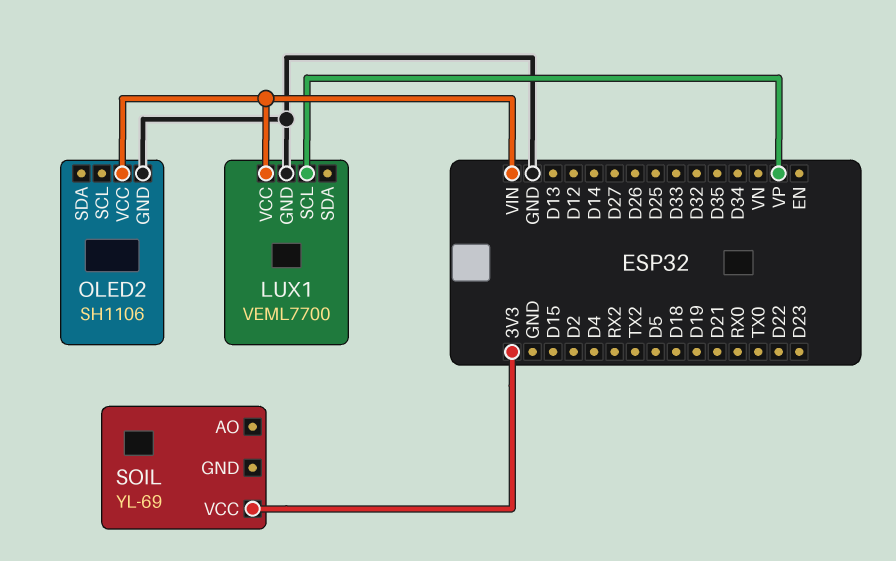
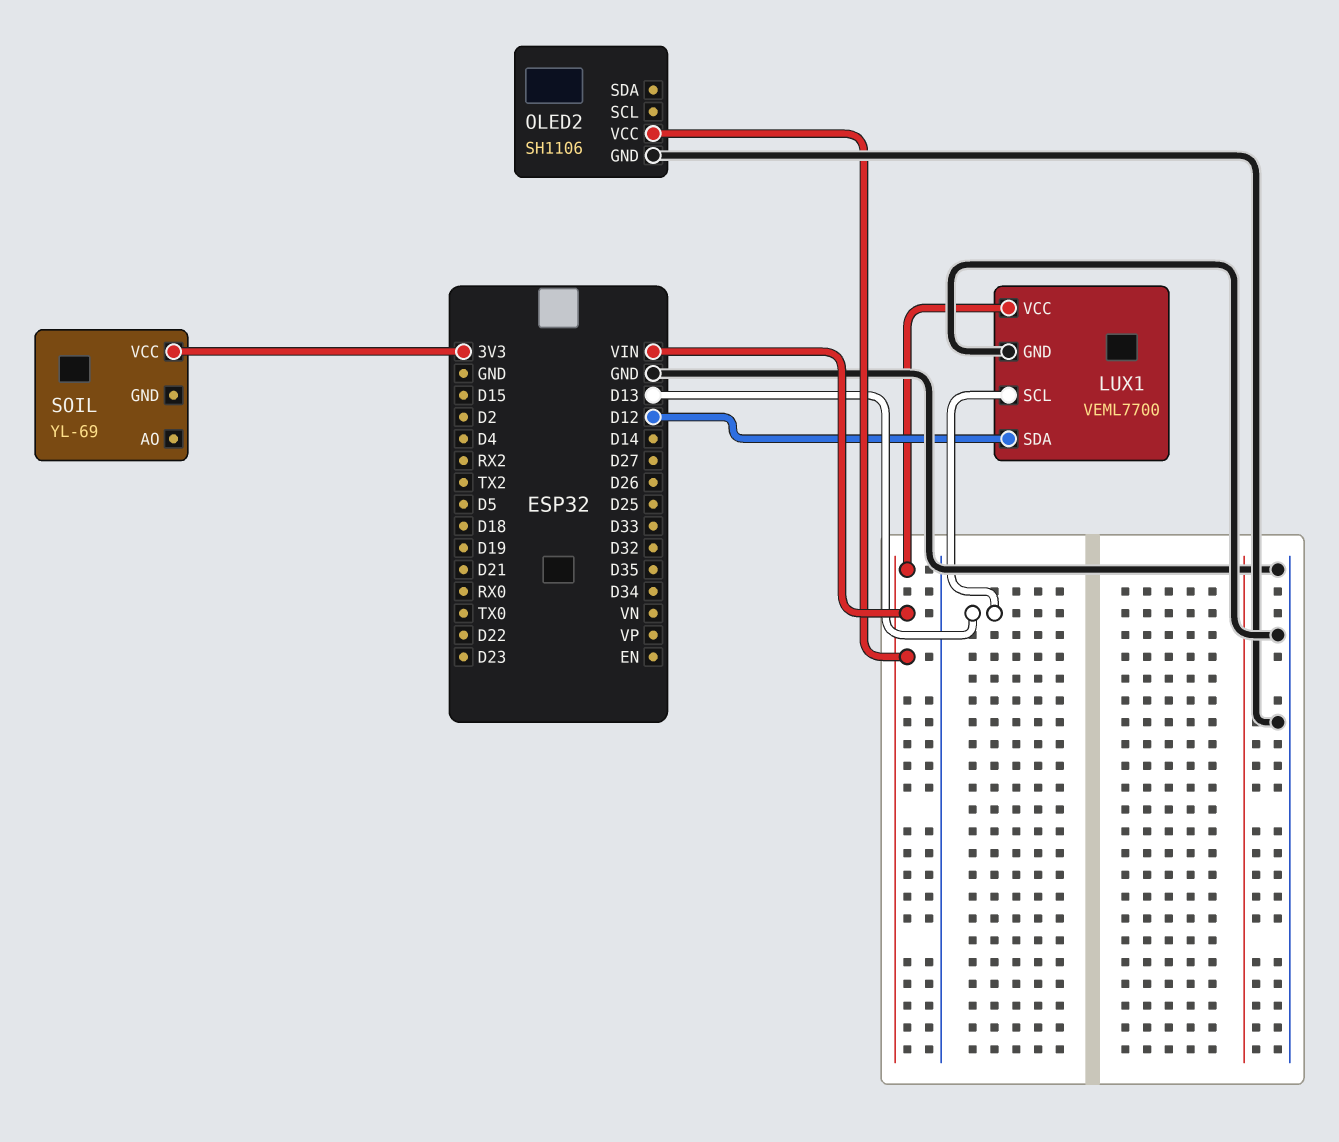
LUX1 pin SCL: VP -> D13
LUX1 pin SDA: none -> D12

